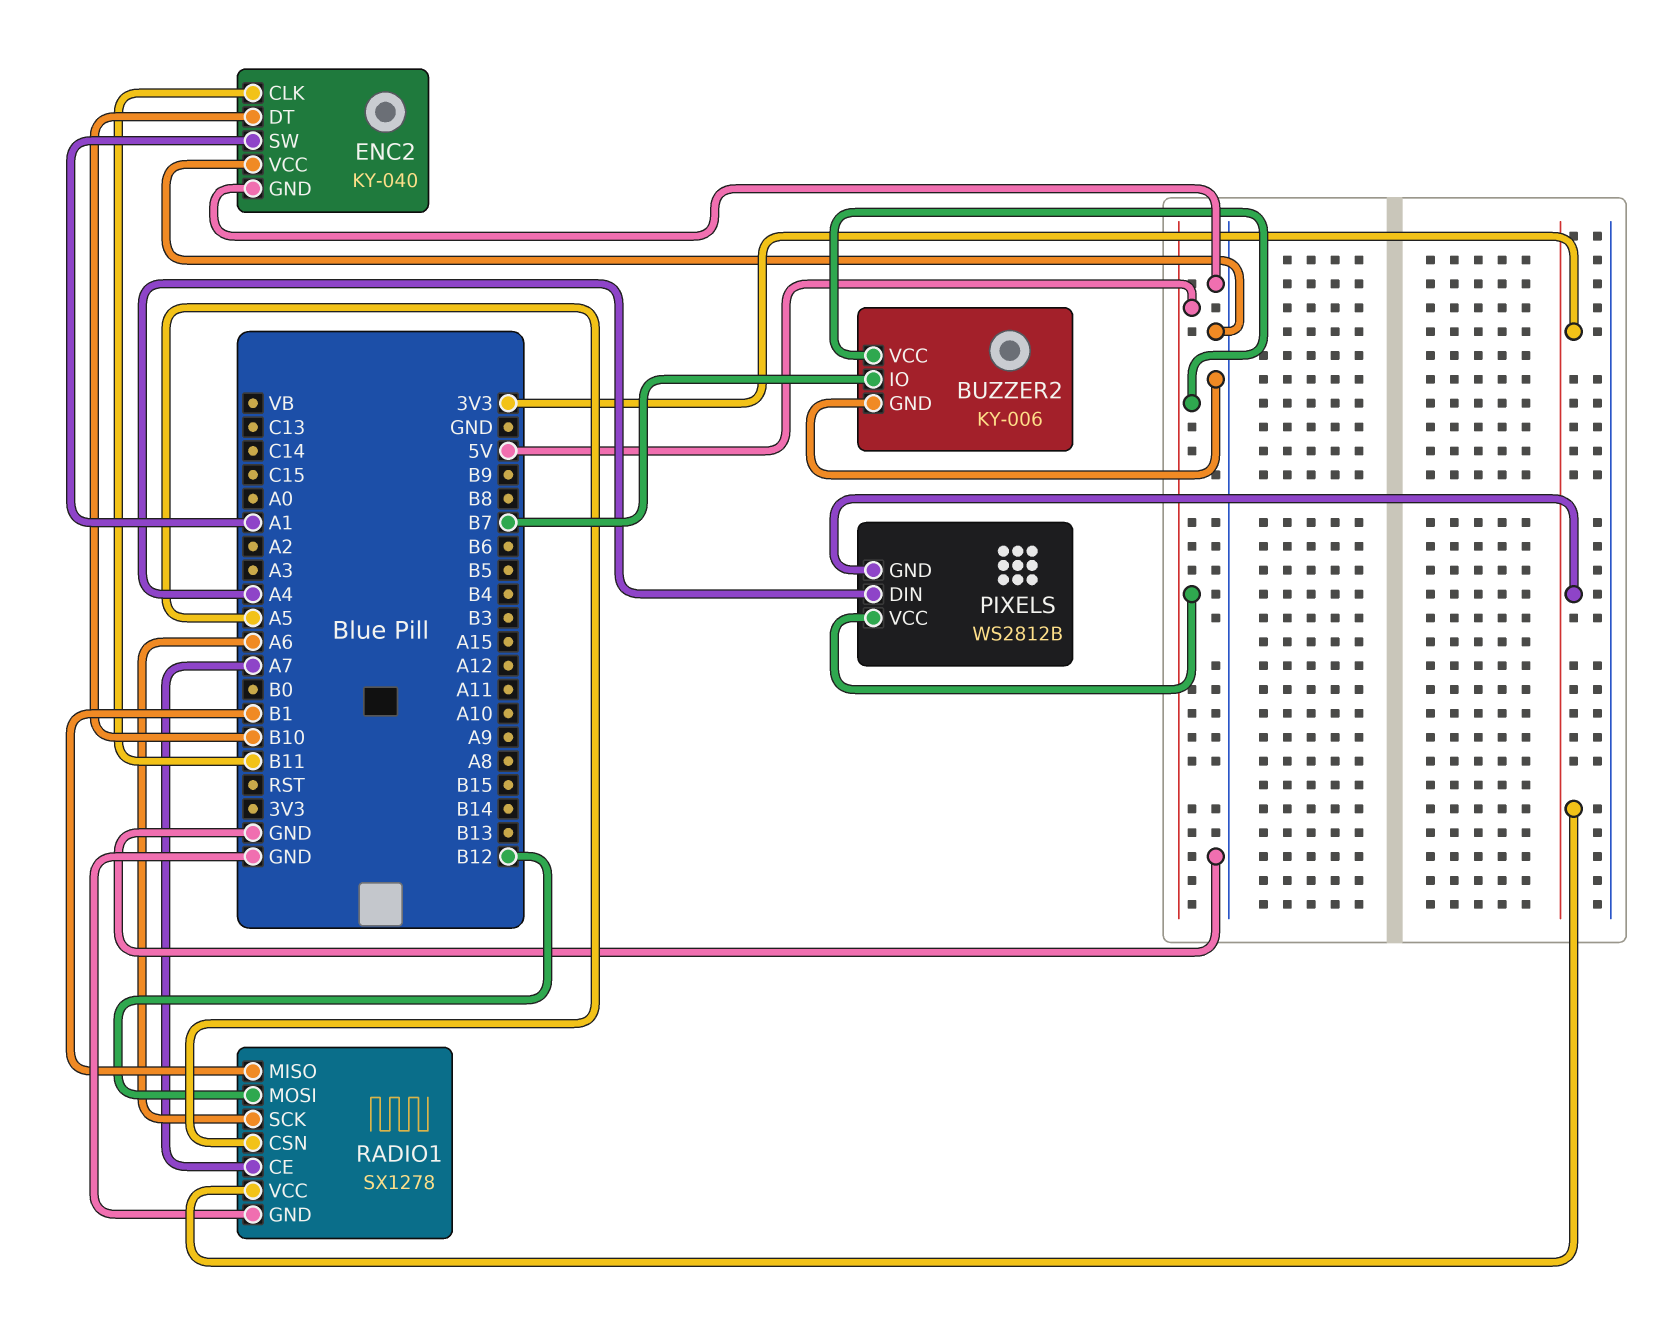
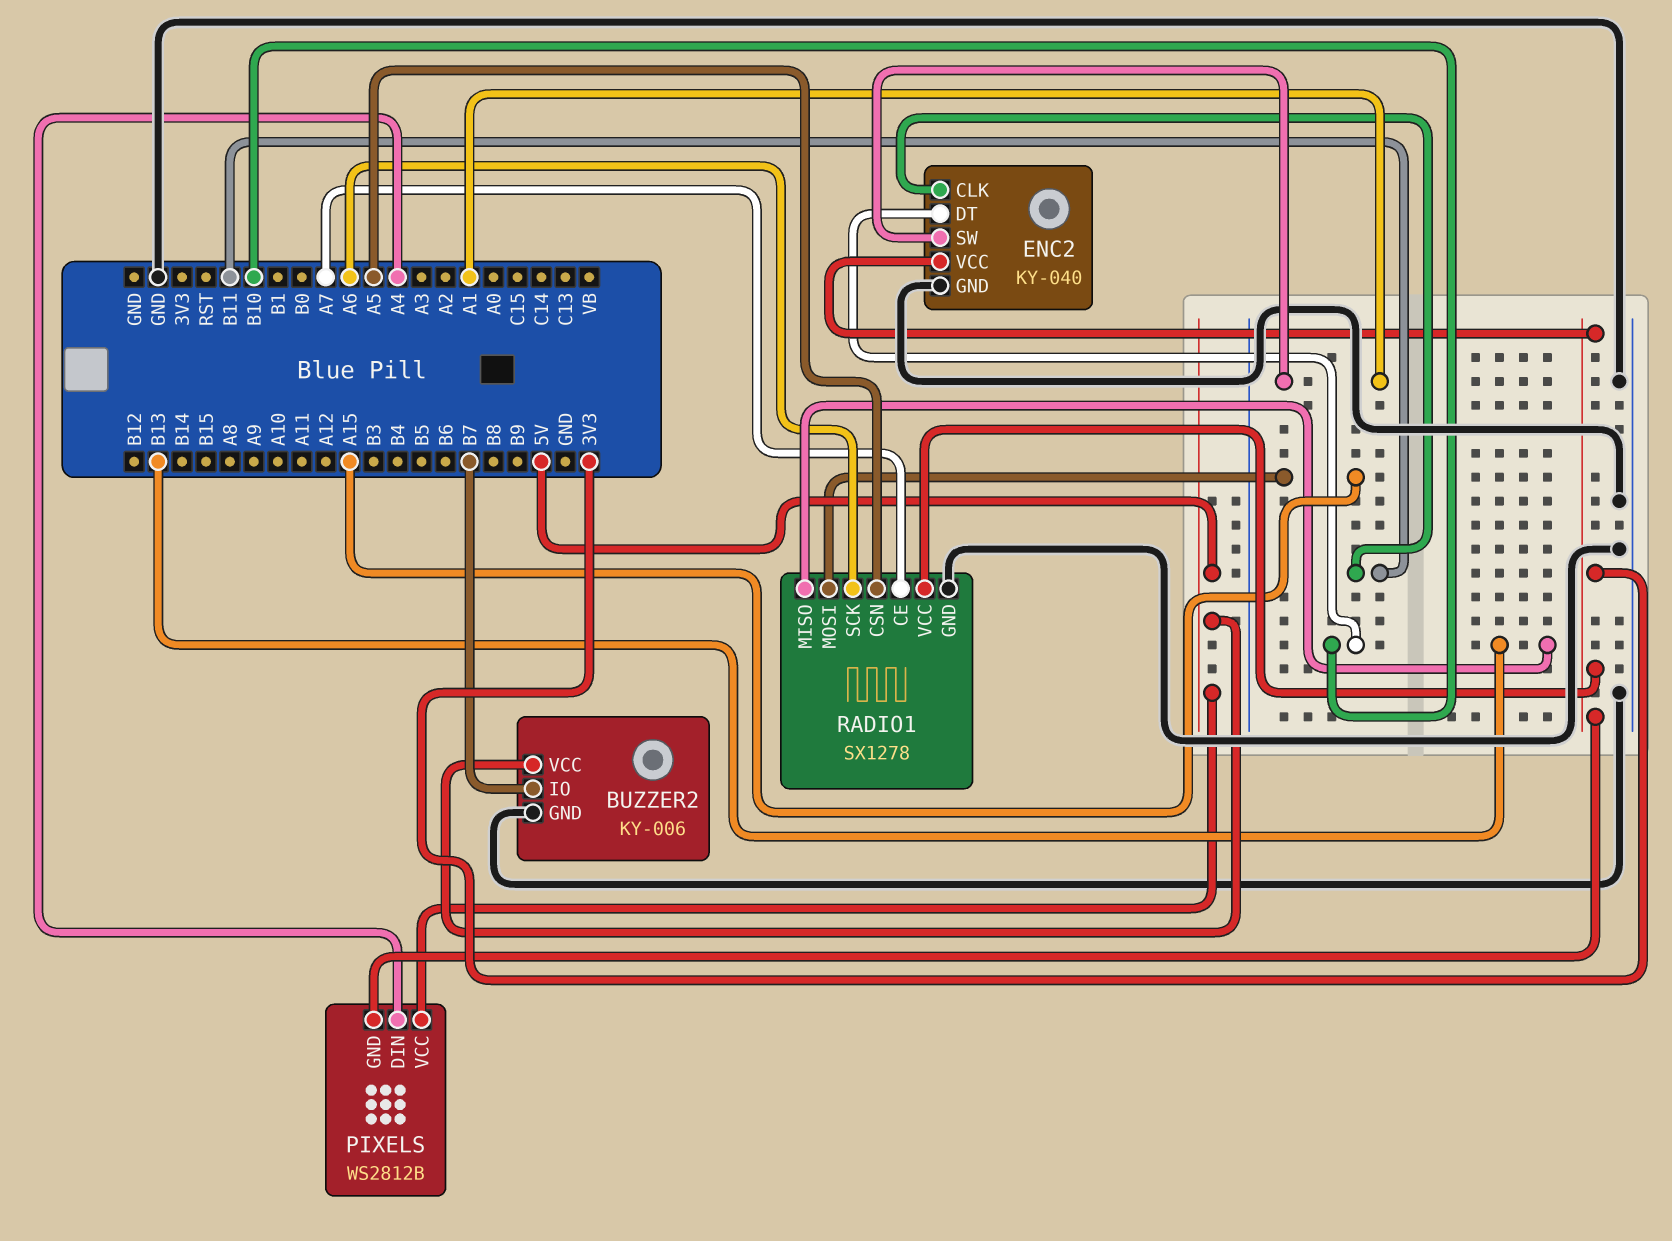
ENC2 pin VCC: GND -> 3V3
RADIO1 pin MISO: B1 -> B13
RADIO1 pin MOSI: B12 -> A15

